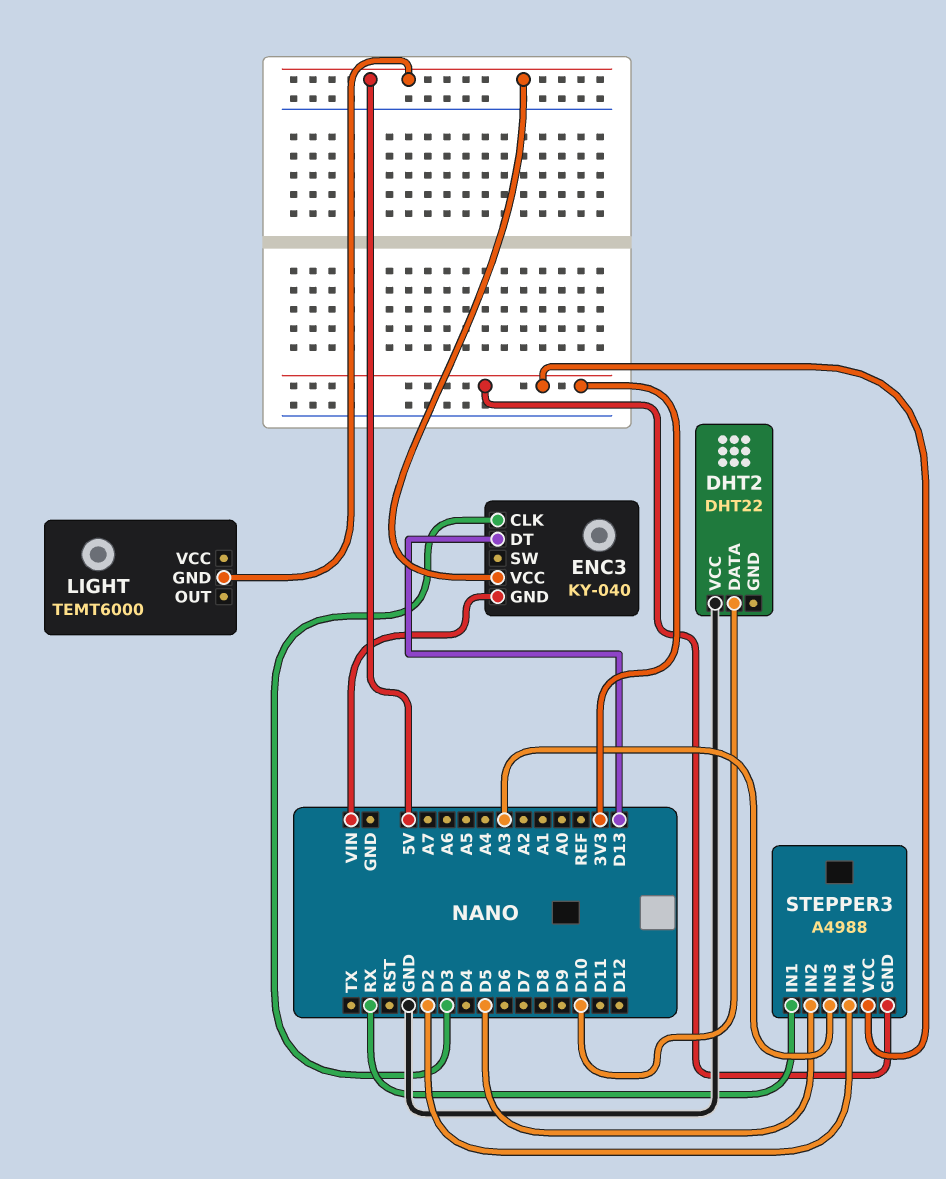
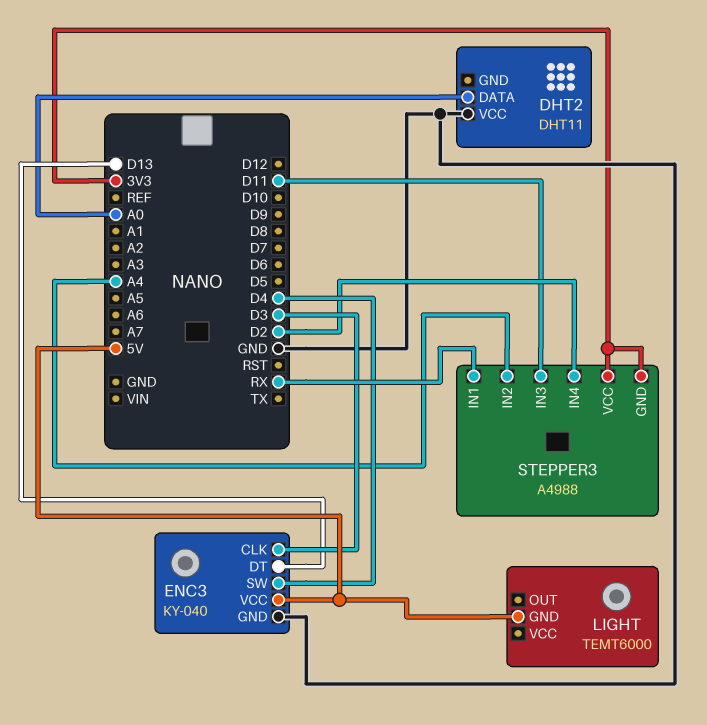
DHT2: DHT22 -> DHT11
DHT2 pin DATA: D10 -> A0
ENC3 pin GND: VIN -> GND
ENC3 pin SW: none -> D4
STEPPER3 pin IN2: D5 -> A4
STEPPER3 pin IN3: A3 -> D11

